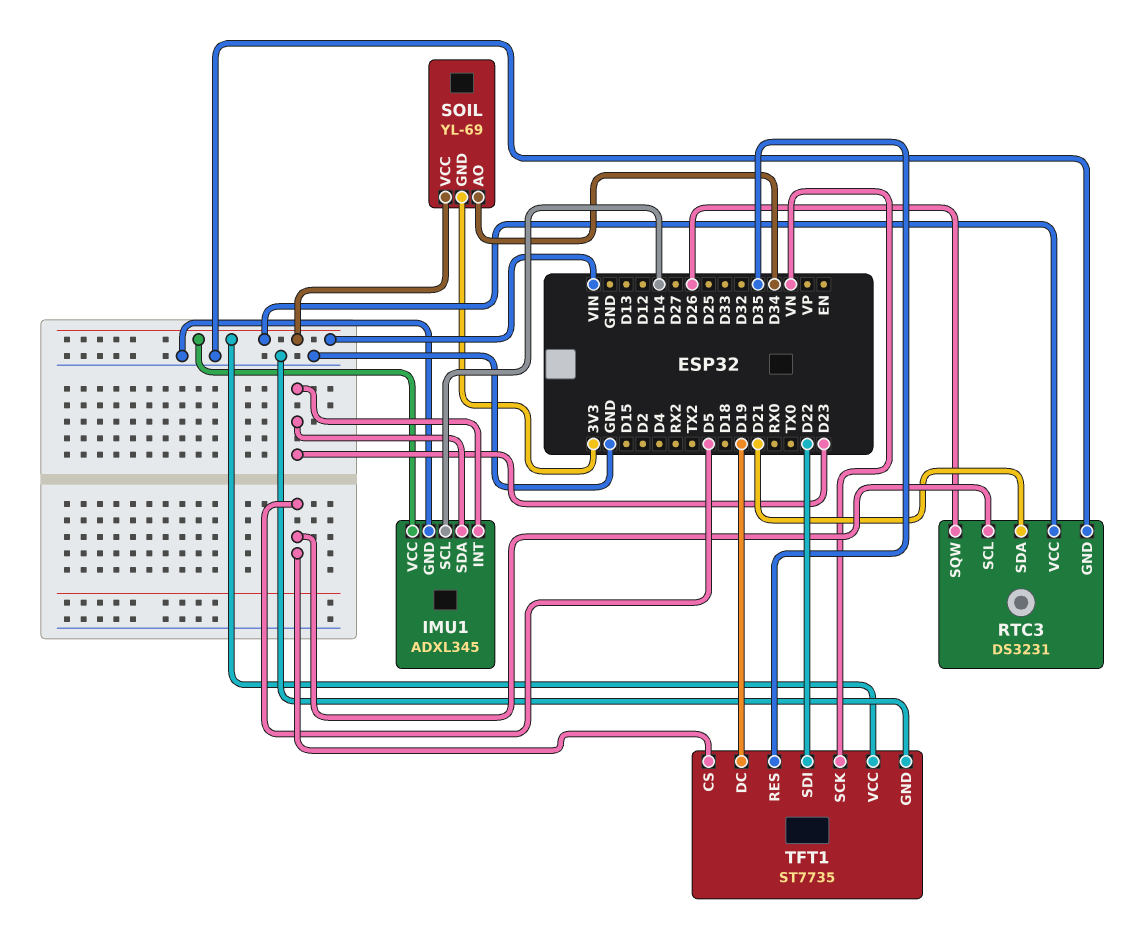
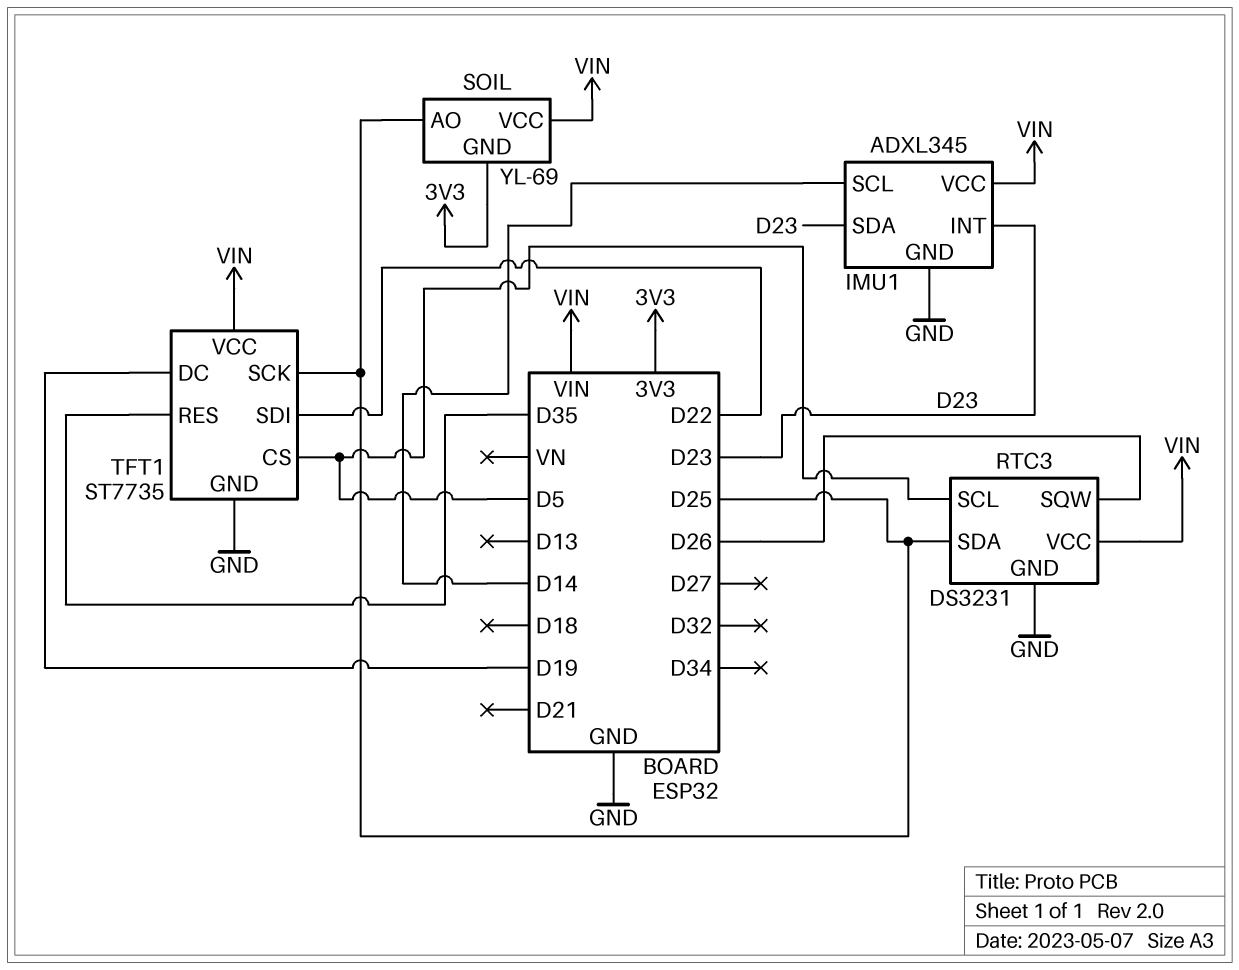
RTC3 pin SDA: D21 -> D25
SOIL pin AO: D34 -> D25
TFT1 pin SCK: VN -> D25

